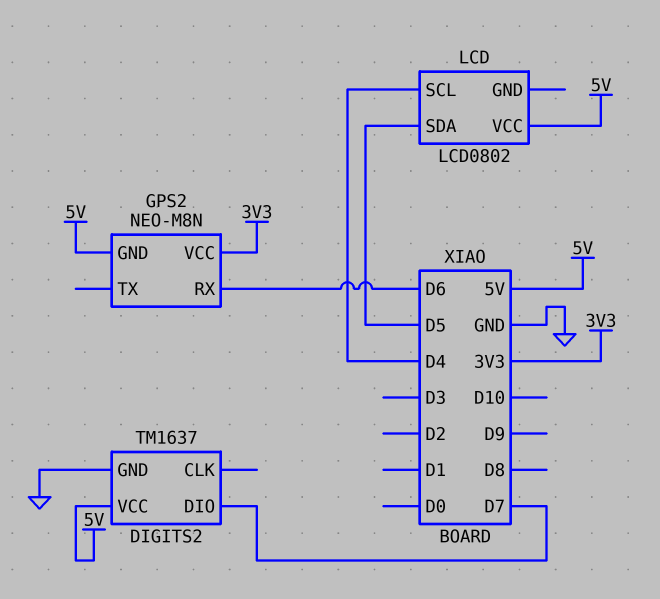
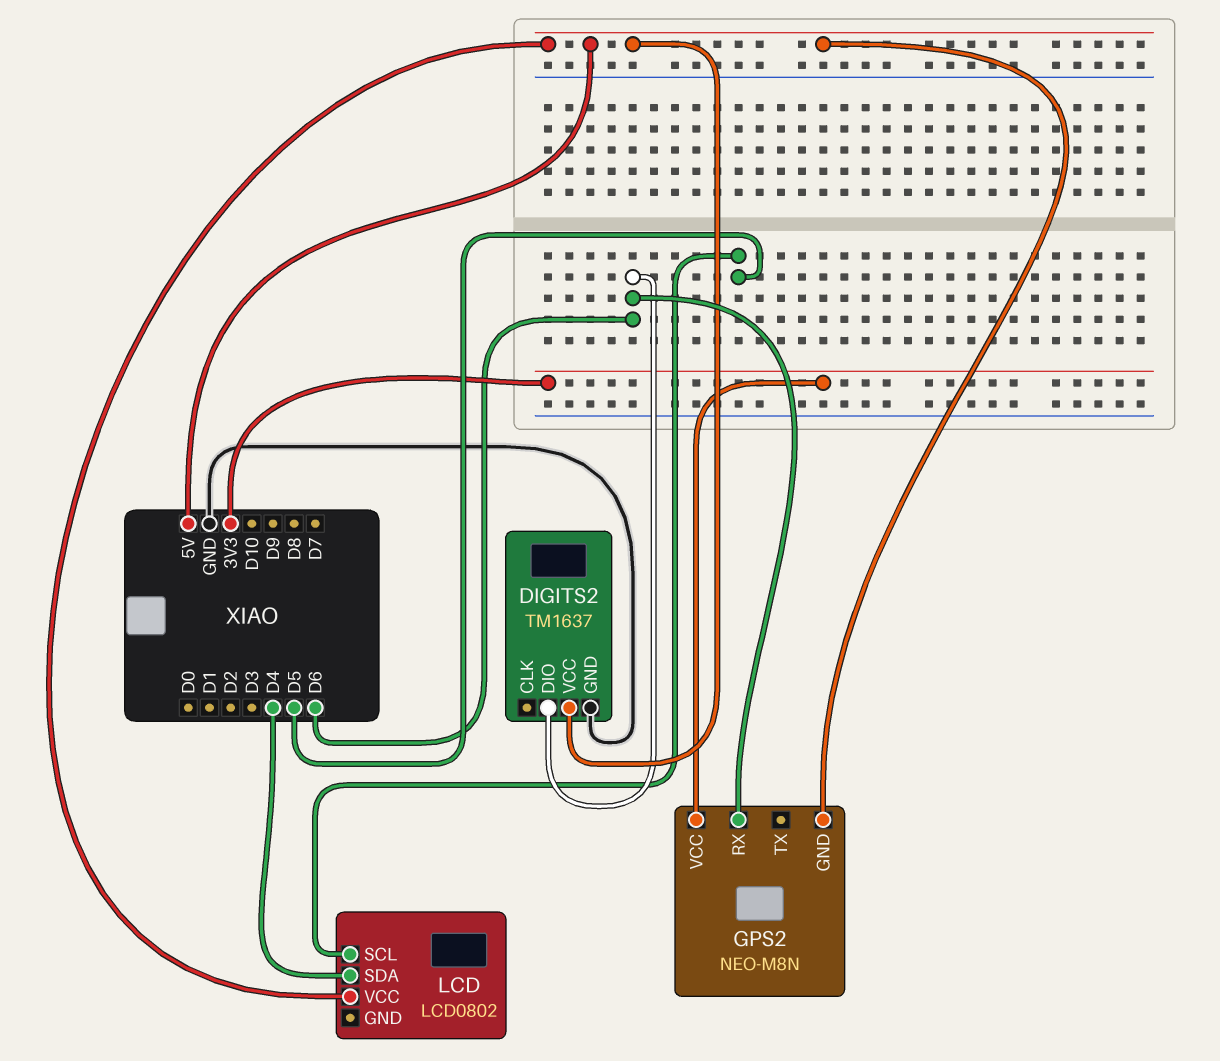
DIGITS2 pin DIO: D7 -> D6
LCD pin SCL: D4 -> D5
LCD pin SDA: D5 -> D4

